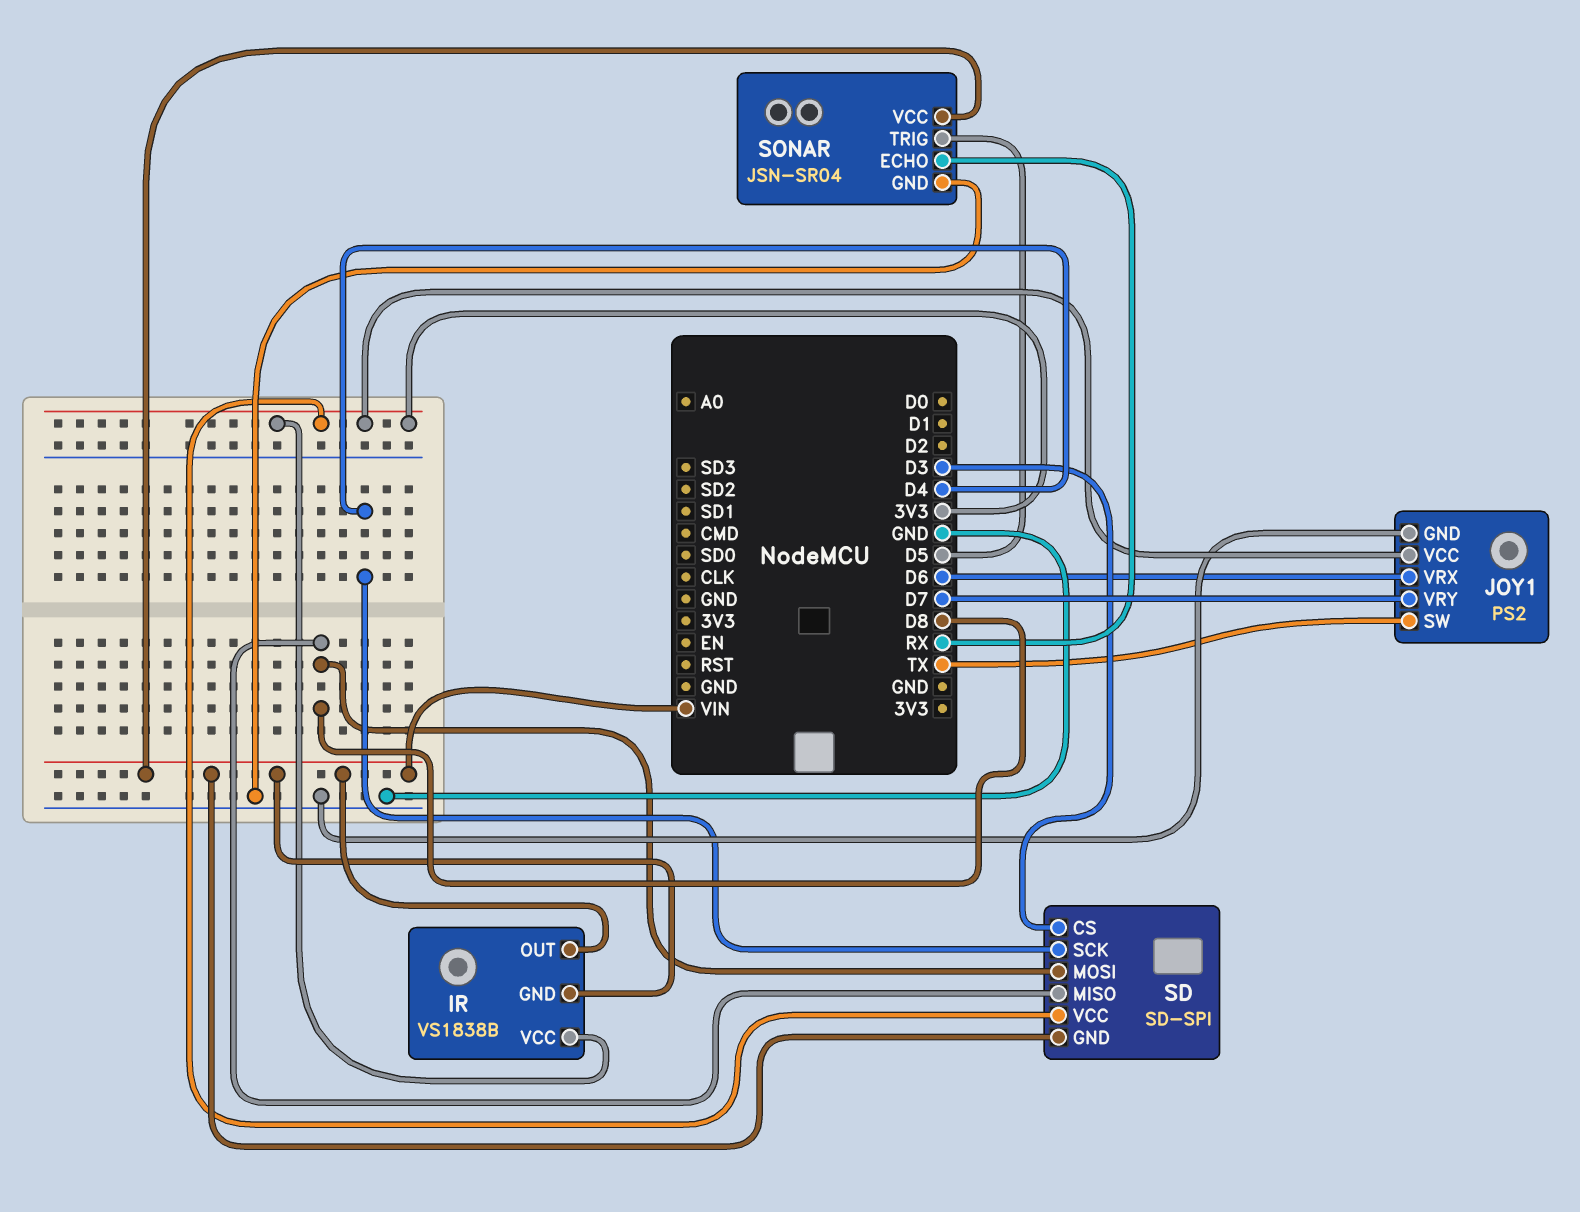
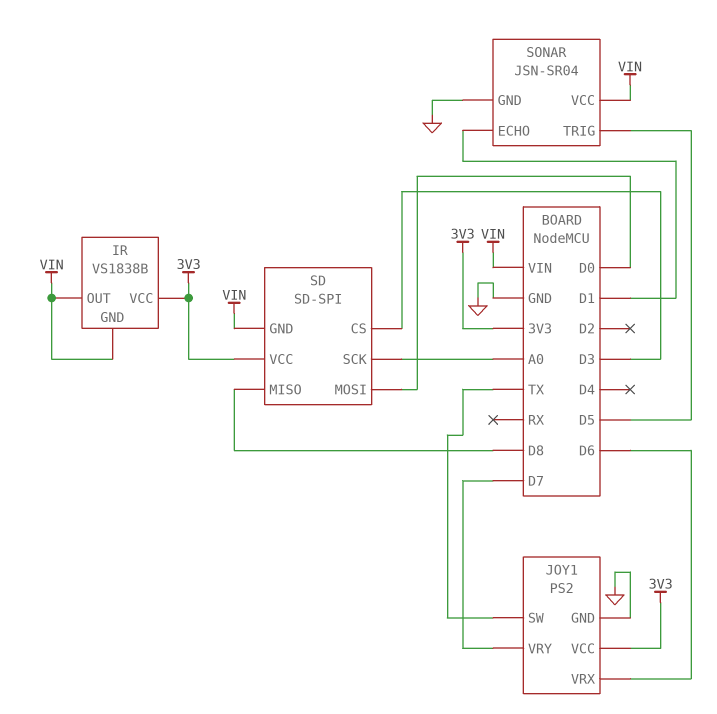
SD pin MOSI: D8 -> D0
SD pin SCK: D4 -> A0
SONAR pin ECHO: RX -> D1

